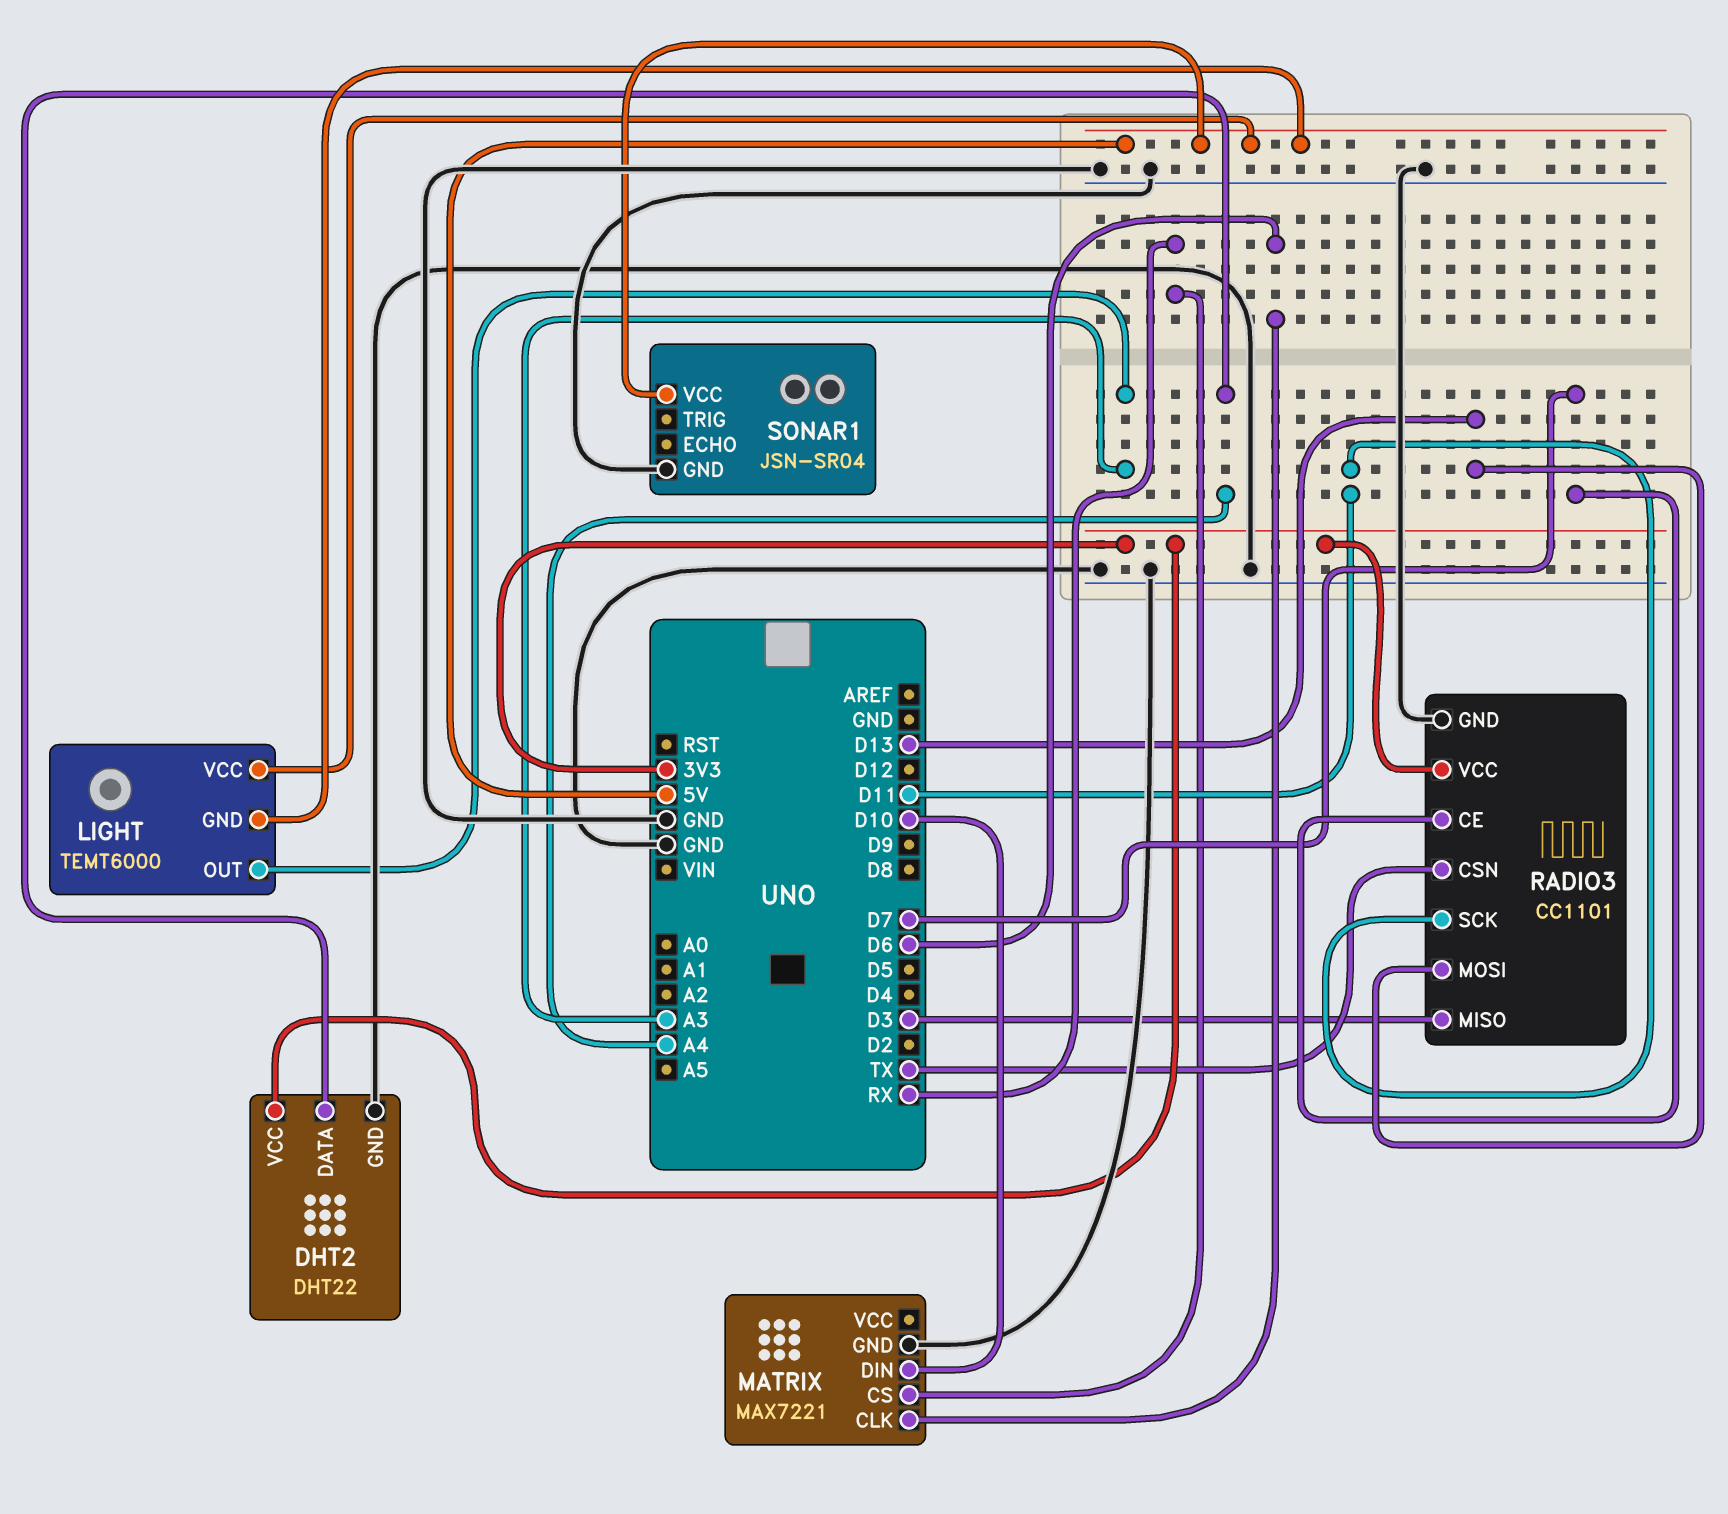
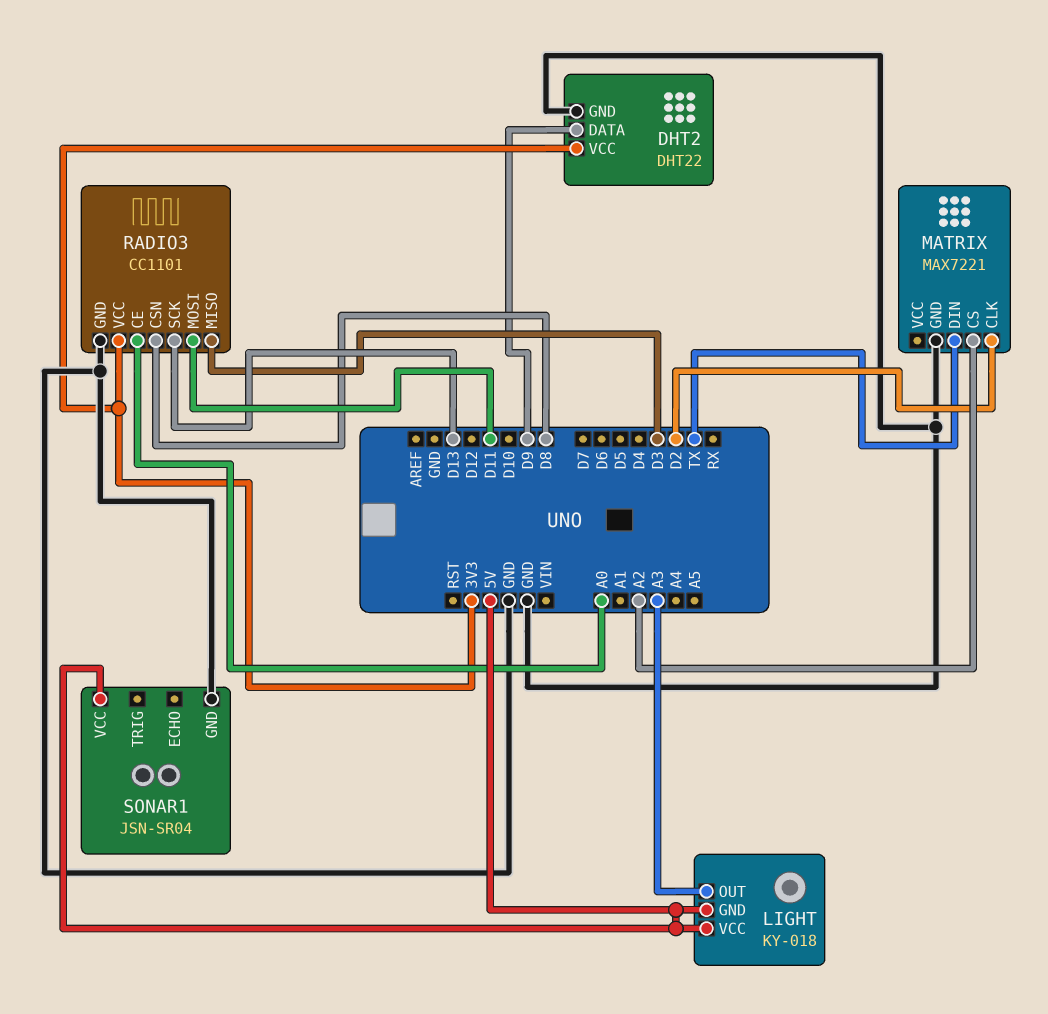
DHT2 pin DATA: A4 -> D9
LIGHT: TEMT6000 -> KY-018
MATRIX pin CLK: D6 -> D2
MATRIX pin CS: RX -> A2
MATRIX pin DIN: D10 -> TX
RADIO3 pin CE: D7 -> A0
RADIO3 pin CSN: TX -> D8
RADIO3 pin MOSI: D13 -> D11
RADIO3 pin SCK: D11 -> D13

